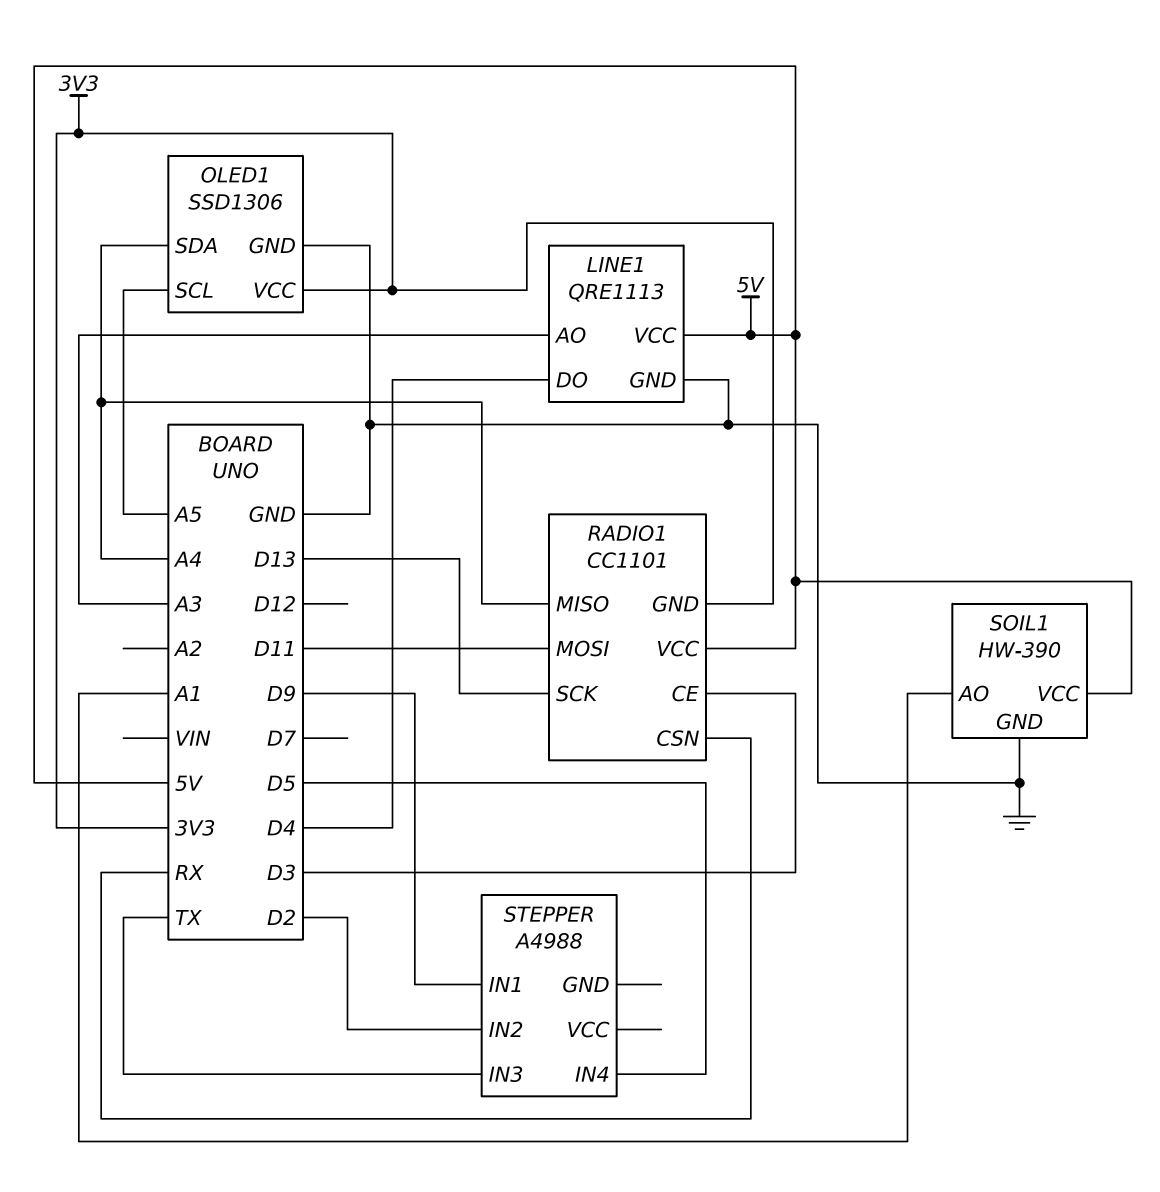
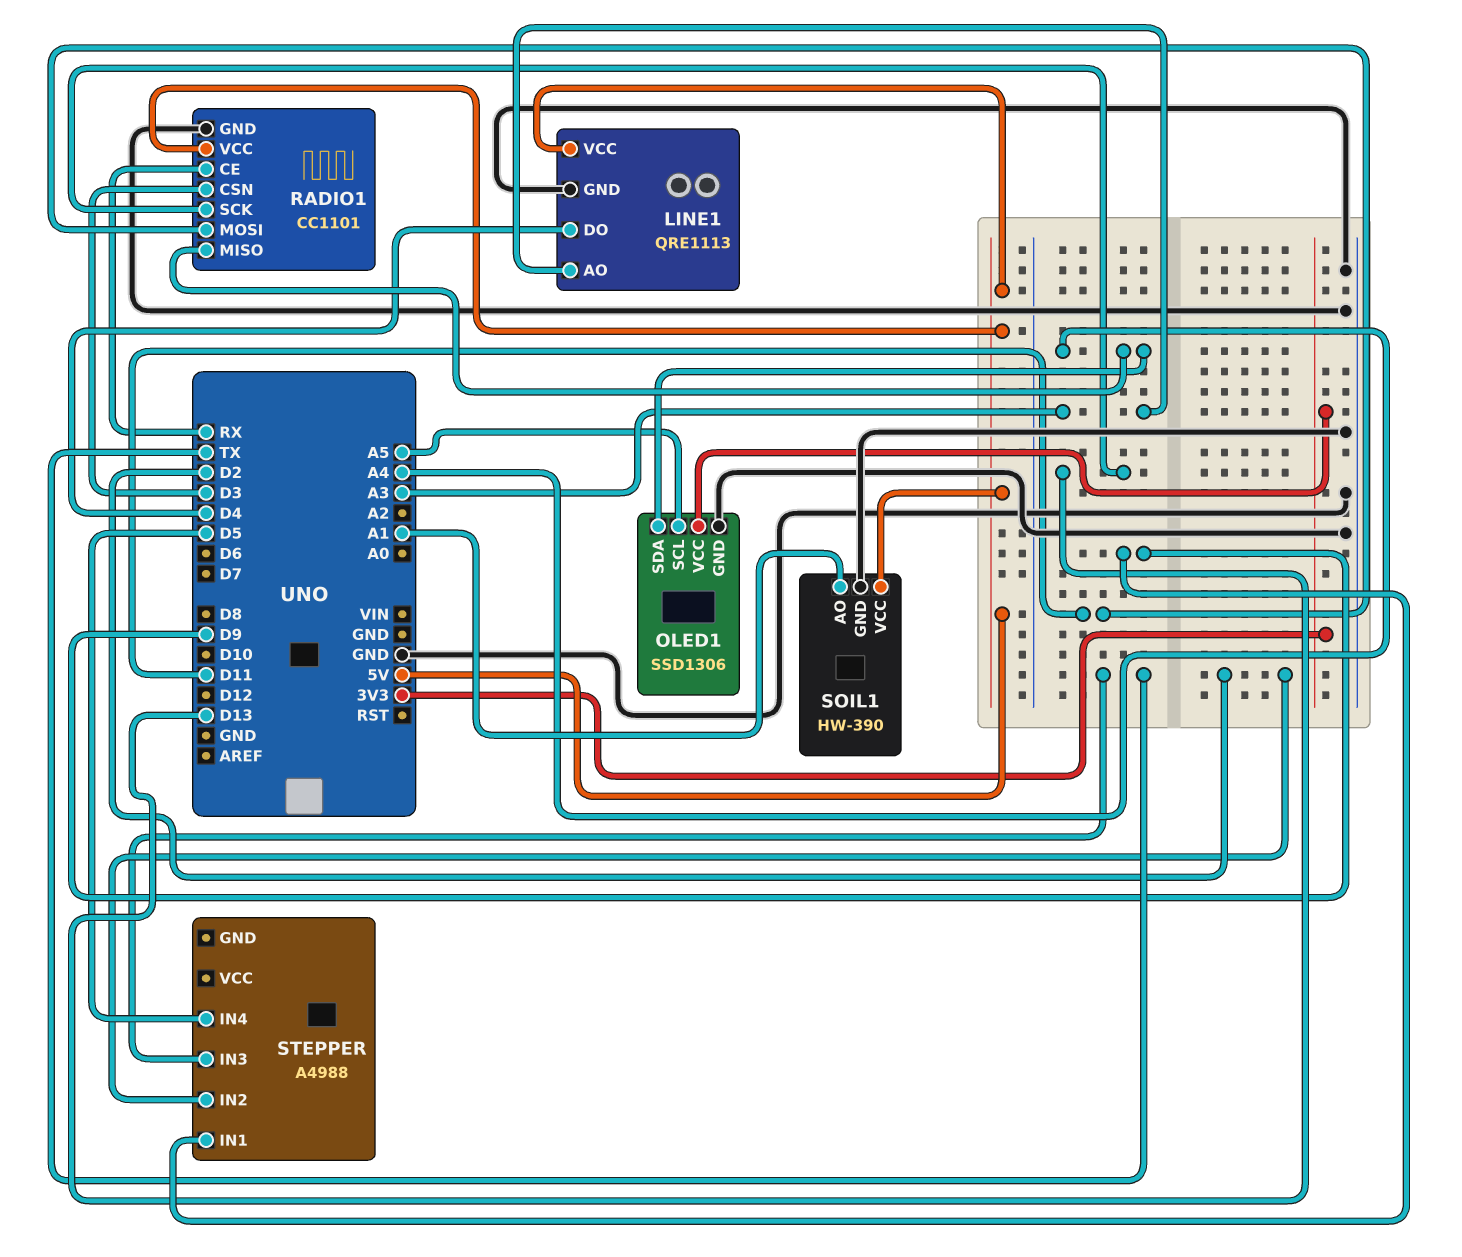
RADIO1 pin CE: D3 -> RX
RADIO1 pin CSN: RX -> D3
RADIO1 pin GND: 3V3 -> GND

